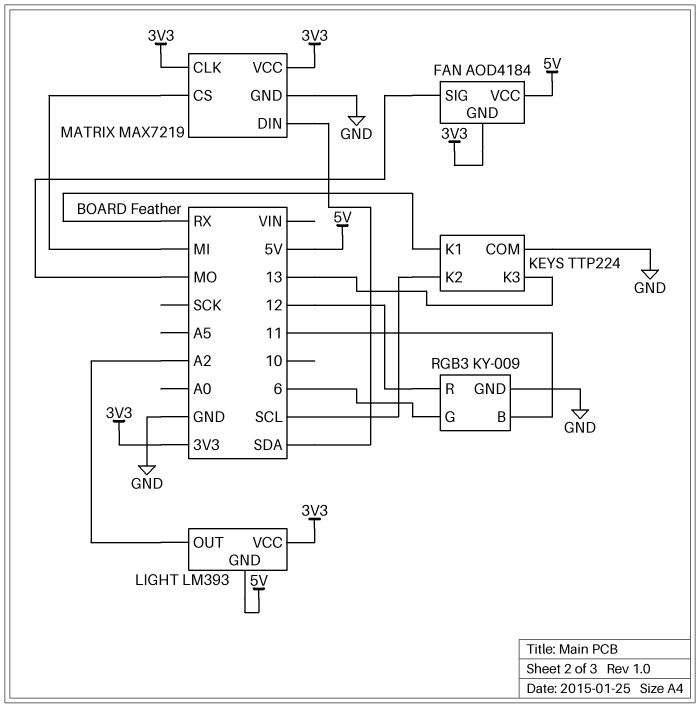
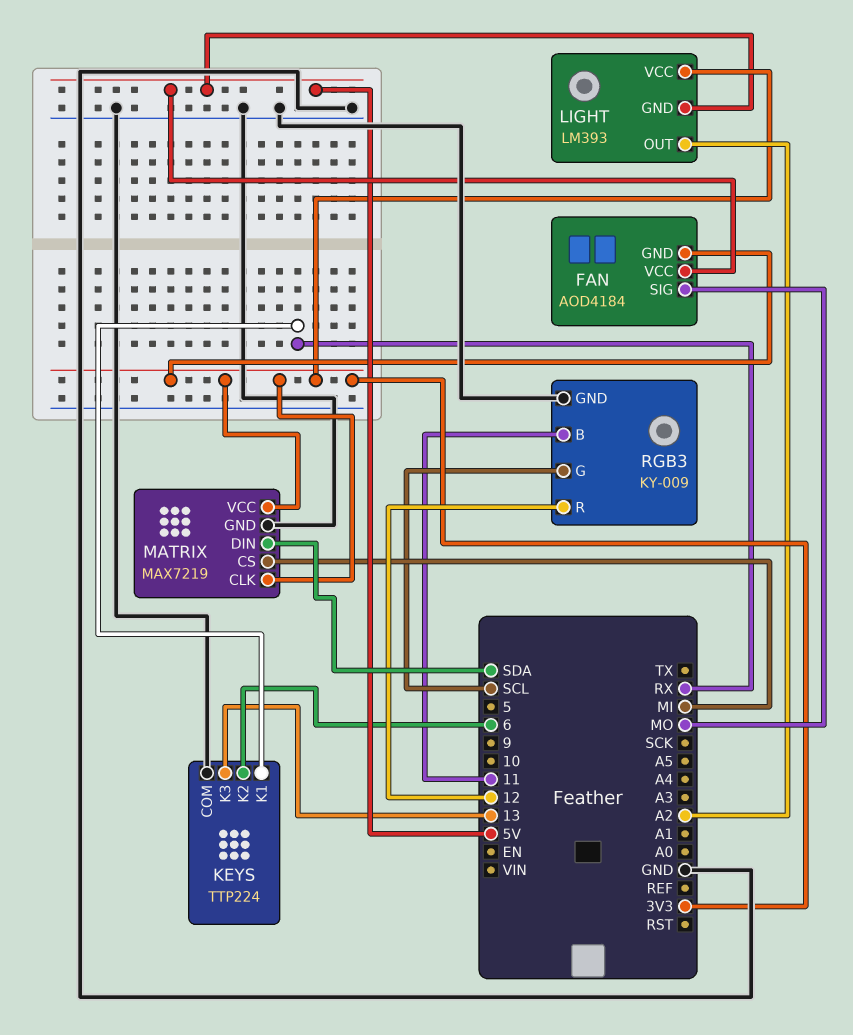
KEYS pin K2: SCL -> 6
RGB3 pin G: 6 -> SCL

